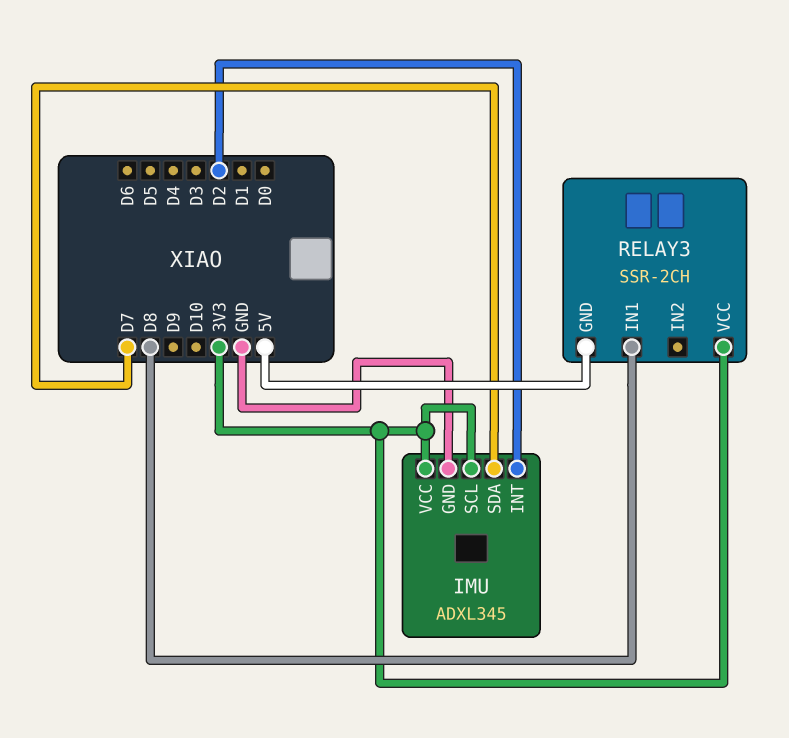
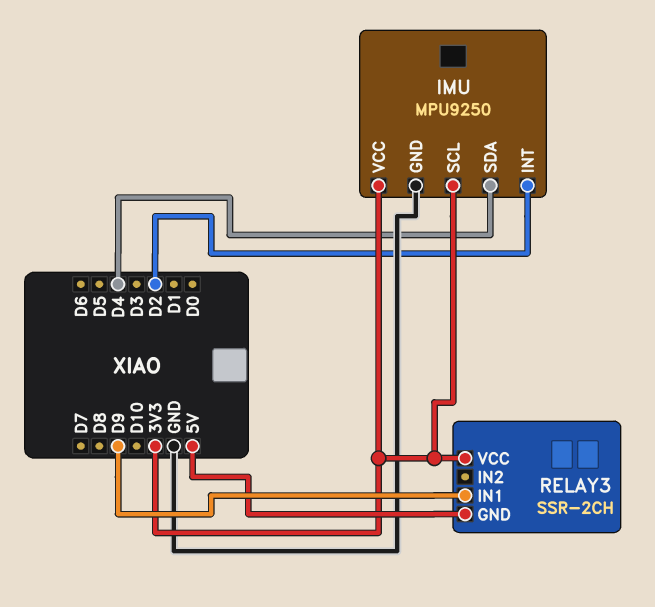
IMU: ADXL345 -> MPU9250
IMU pin SDA: D7 -> D4
RELAY3 pin IN1: D8 -> D9

